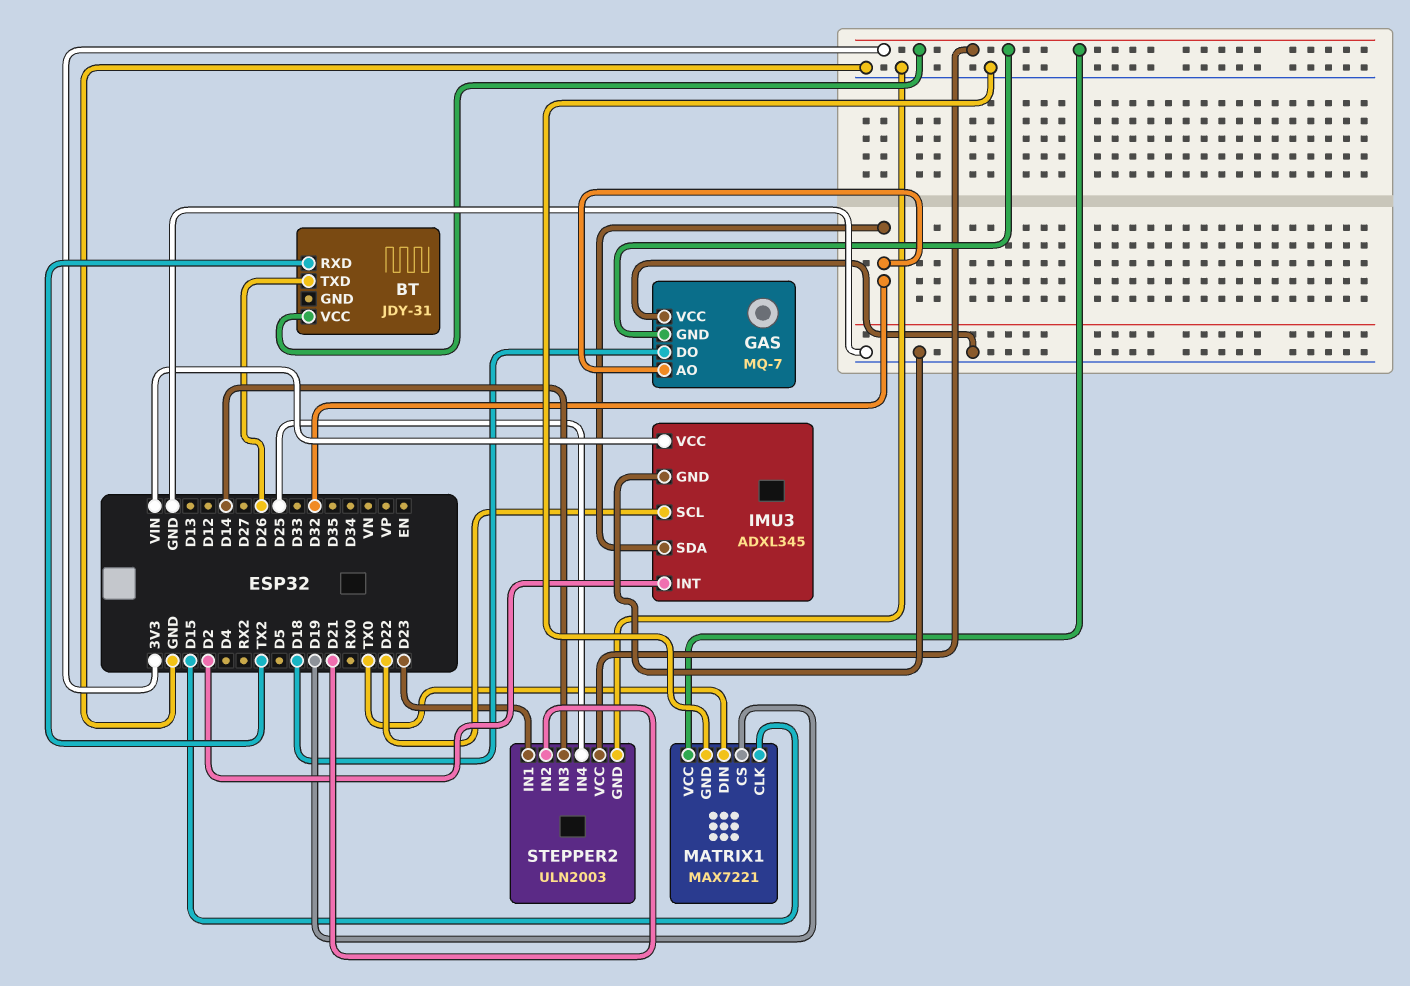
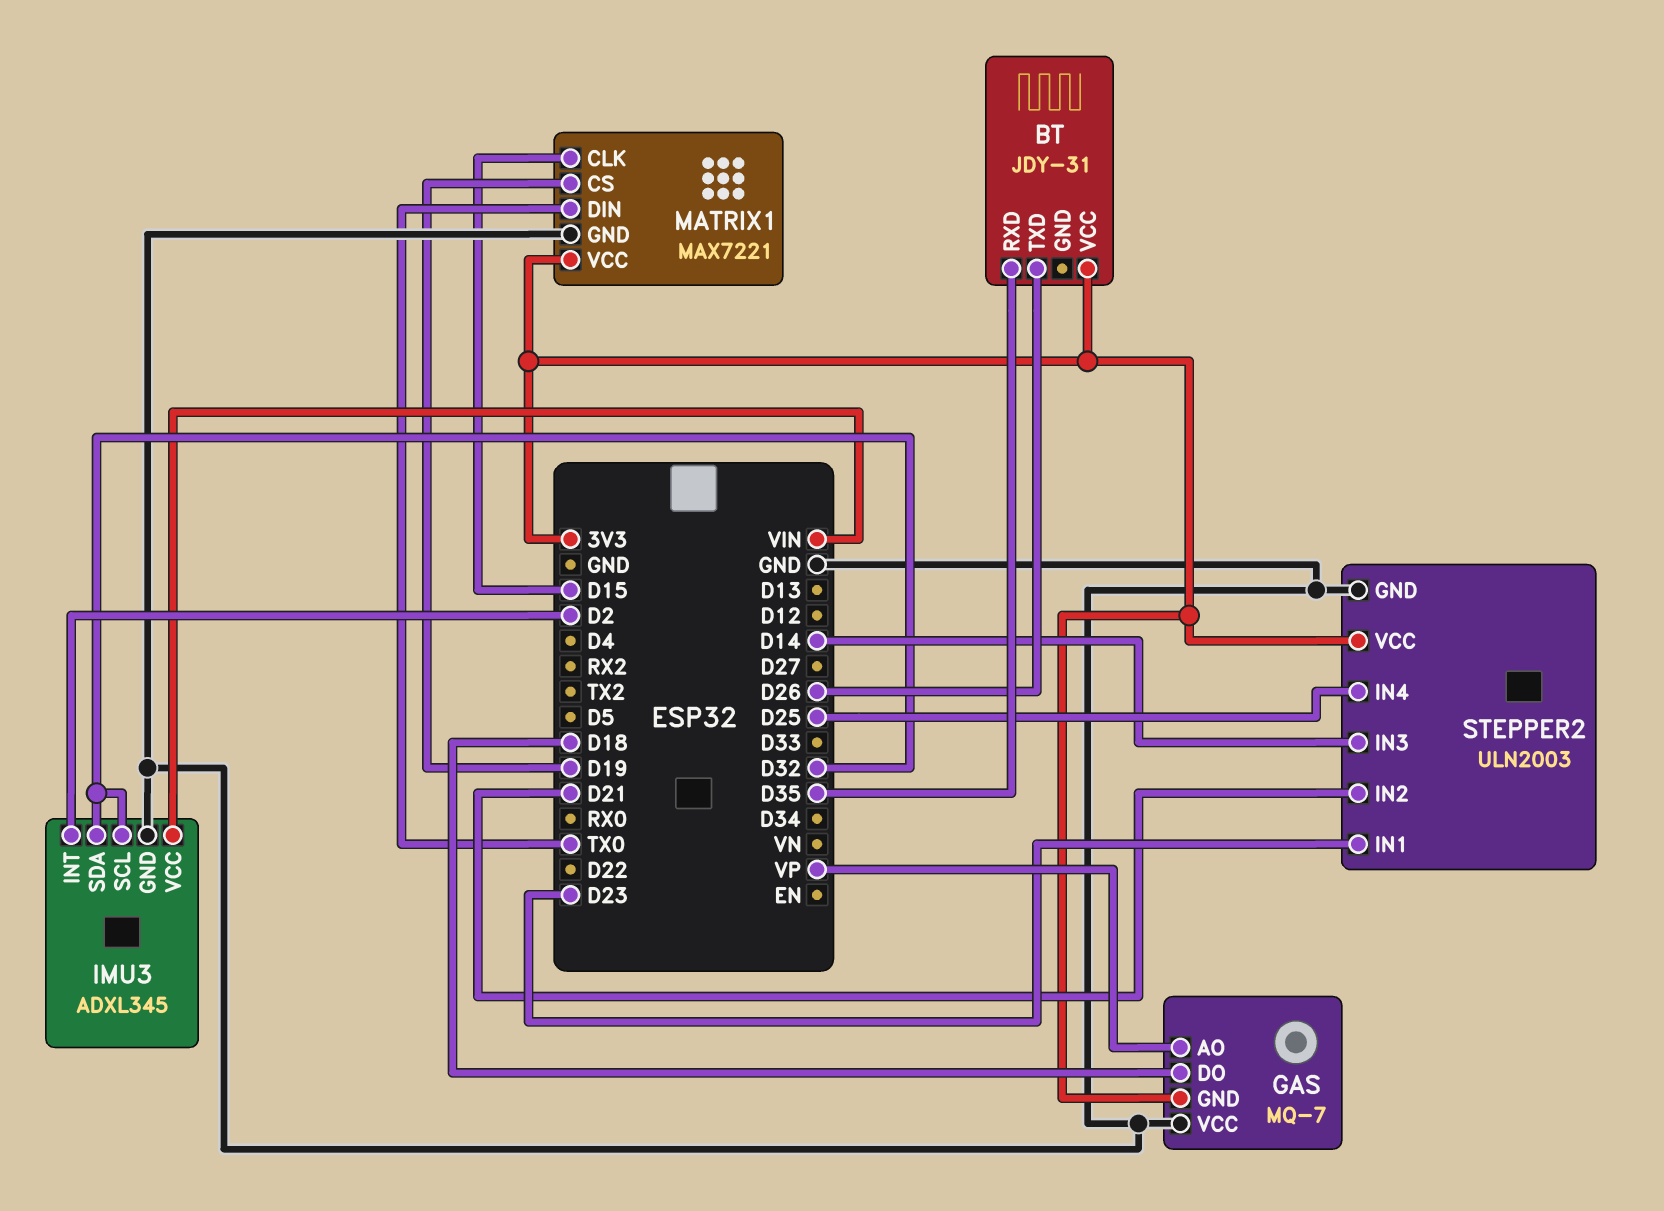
BT pin RXD: TX2 -> D35
GAS pin AO: D32 -> VP
IMU3 pin SCL: D22 -> D32

